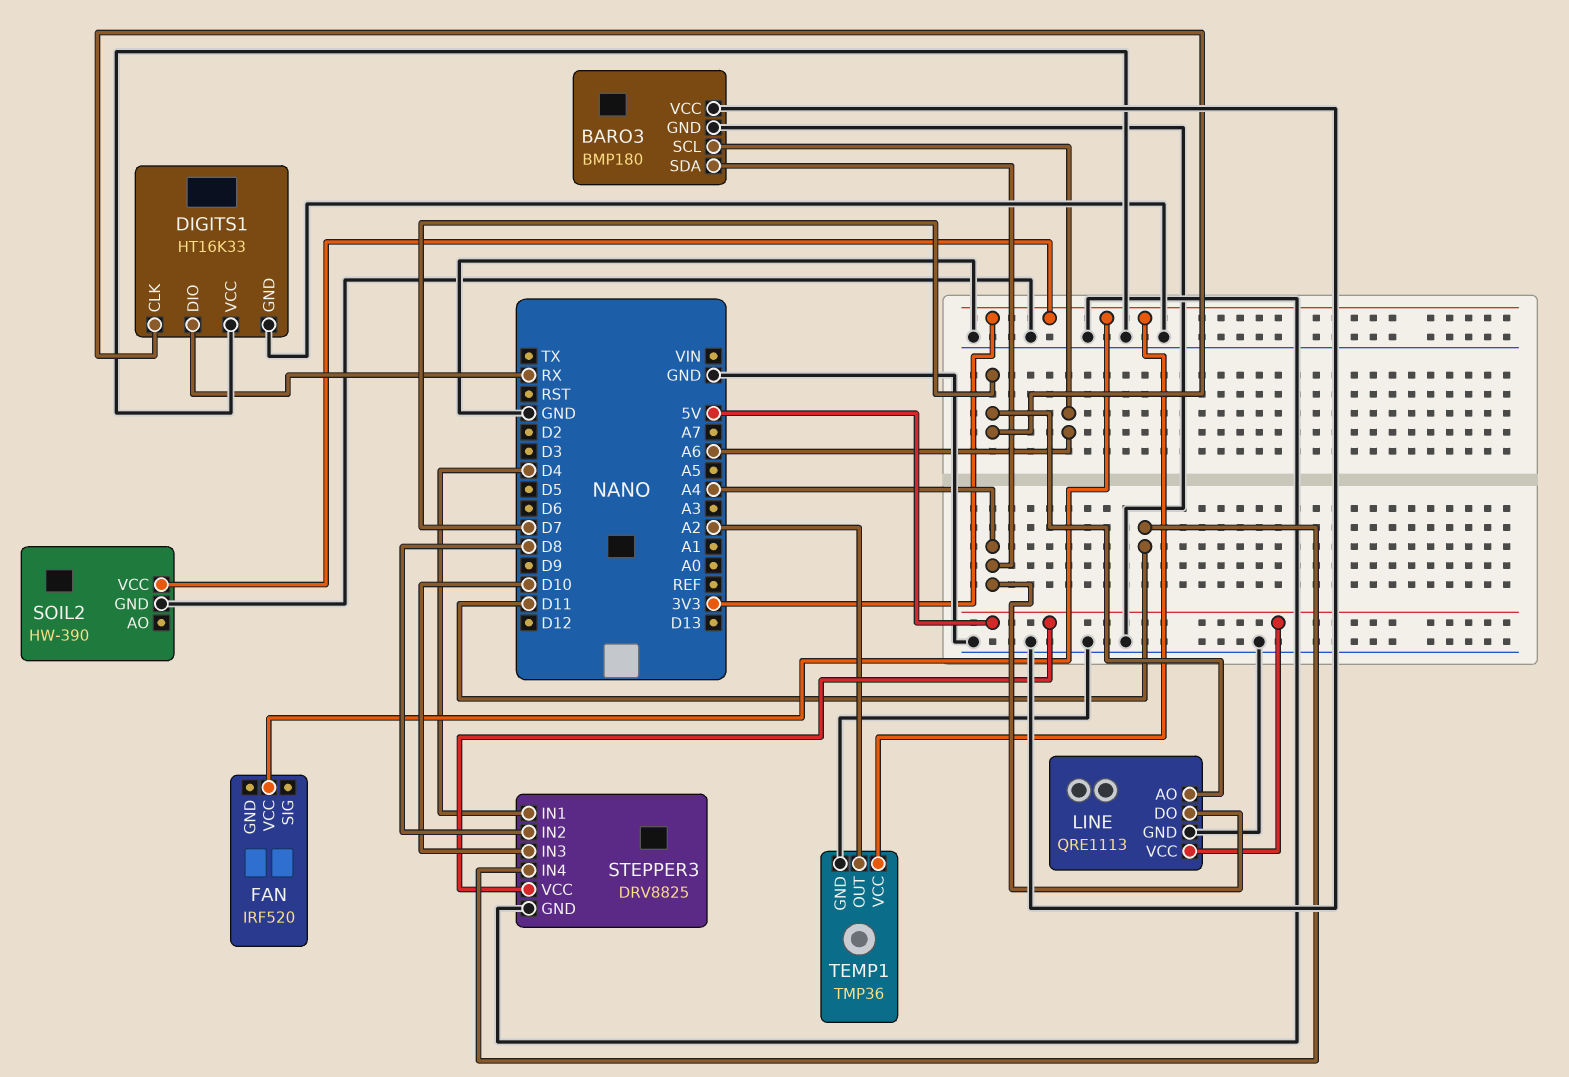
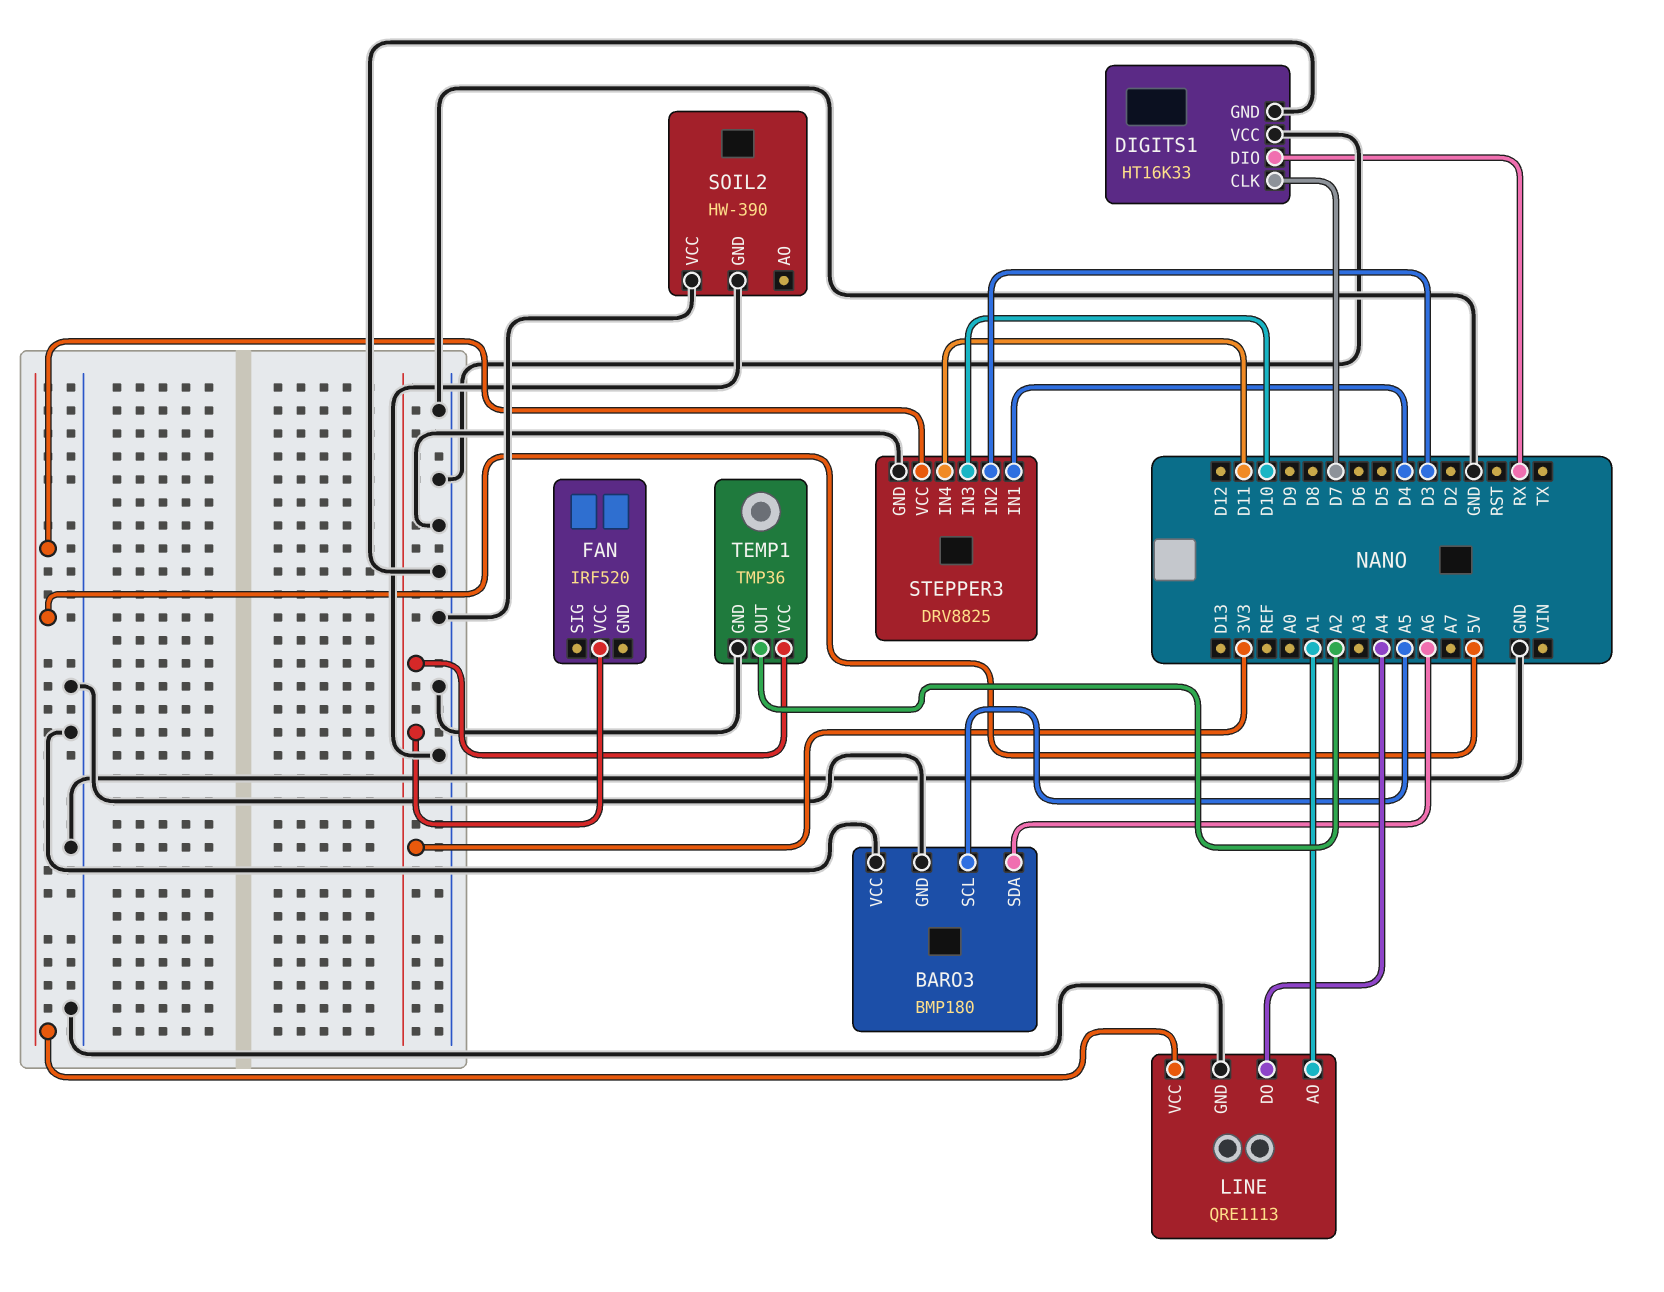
BARO3 pin SCL: A6 -> A5
BARO3 pin SDA: A4 -> A6
LINE pin AO: D7 -> A1
SOIL2 pin VCC: 3V3 -> GND
STEPPER3 pin IN2: D8 -> D3

